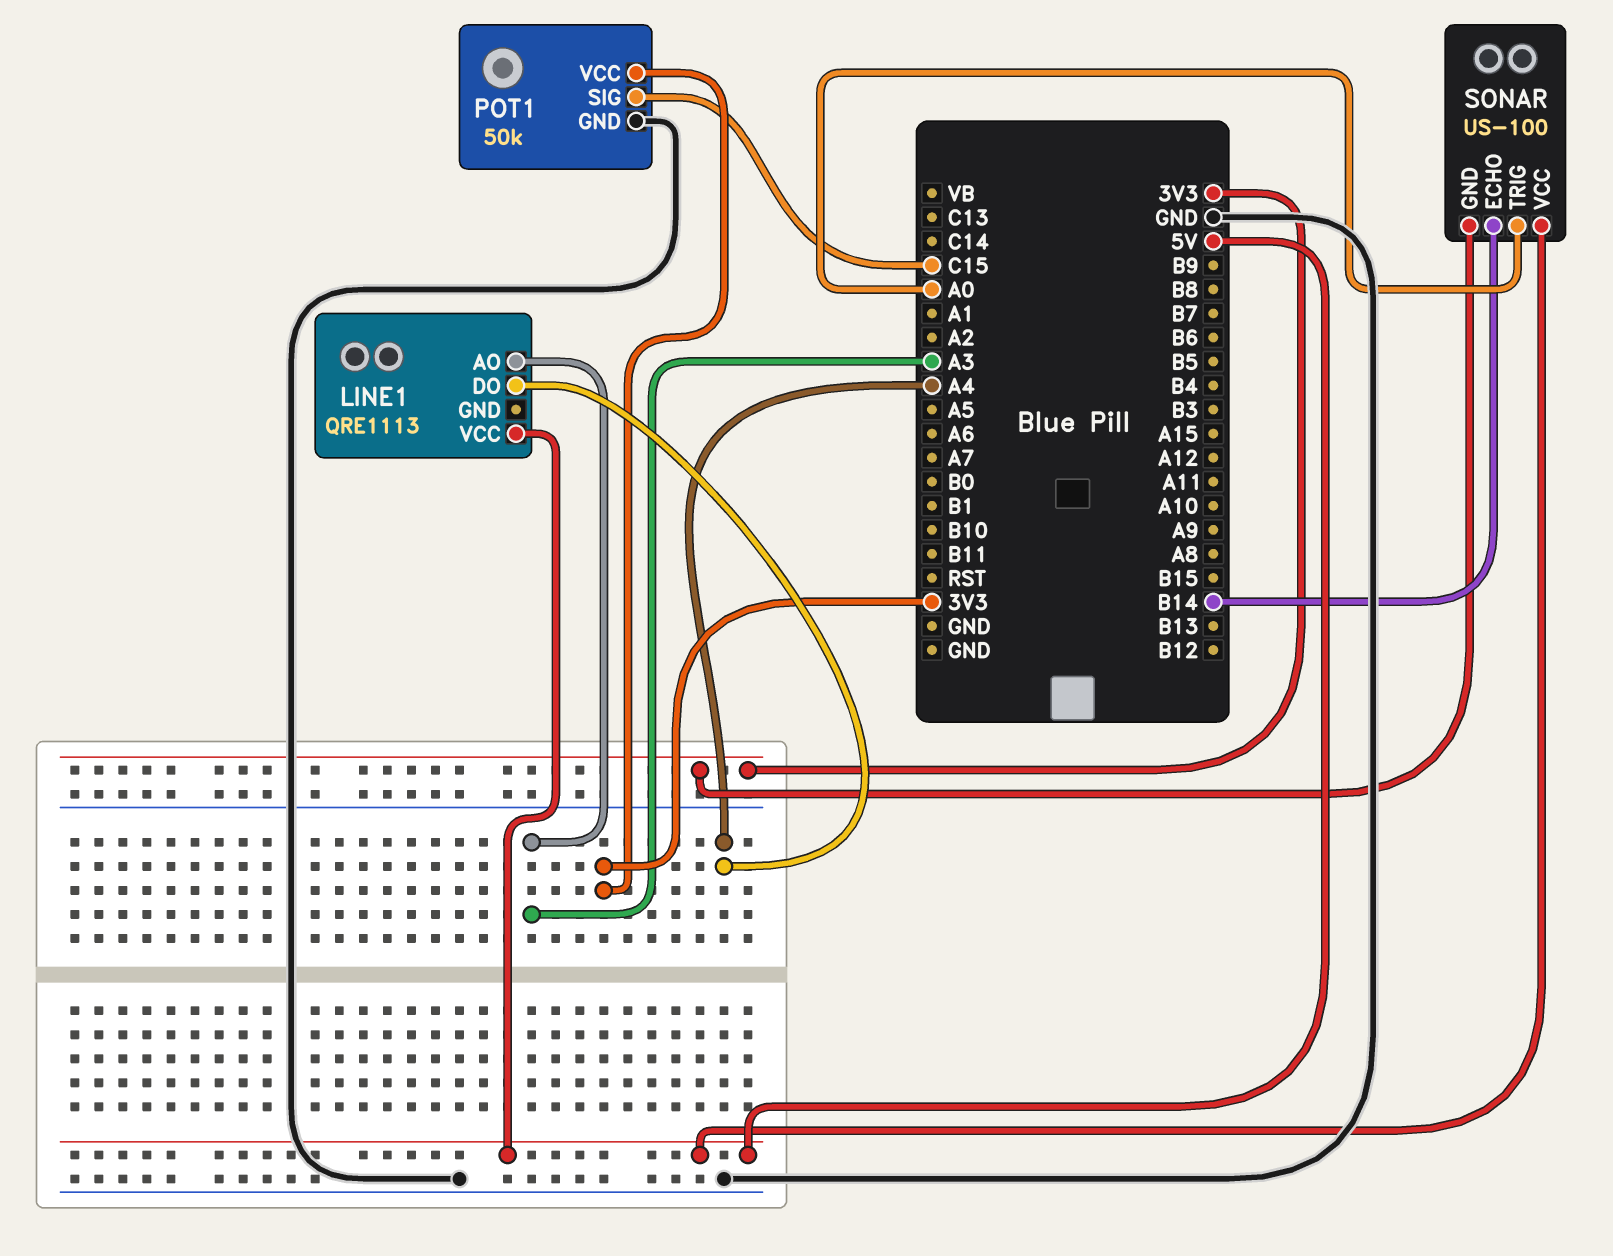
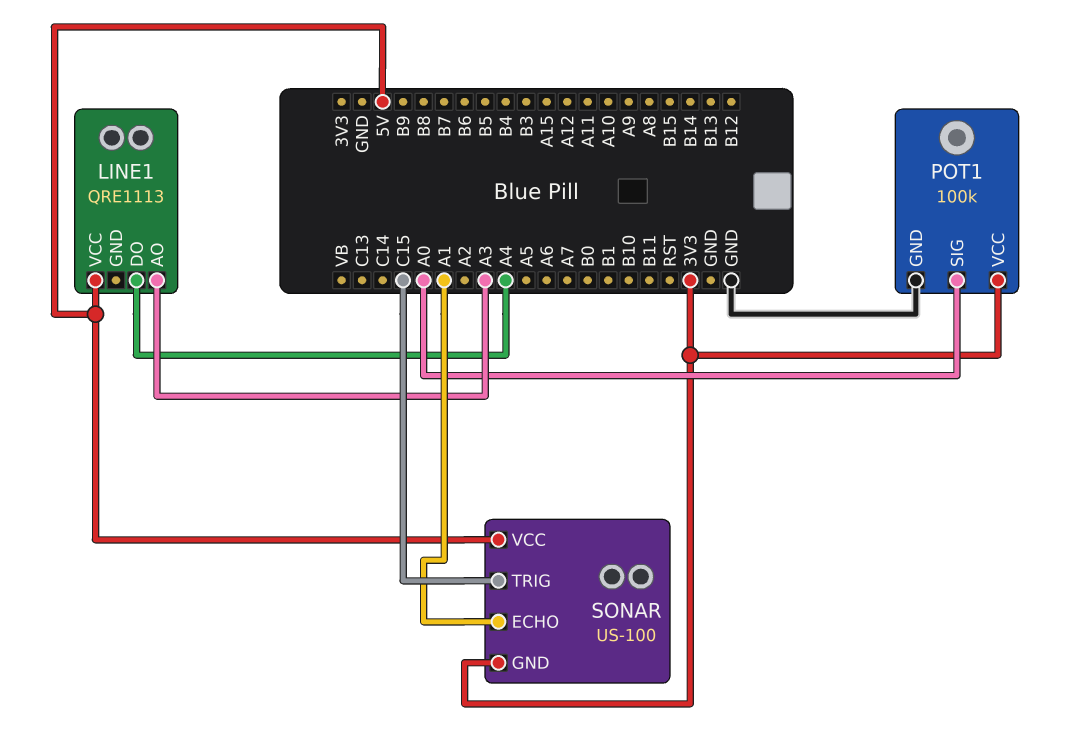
POT1: 50k -> 100k
POT1 pin SIG: C15 -> A0
SONAR pin ECHO: B14 -> A1
SONAR pin TRIG: A0 -> C15

